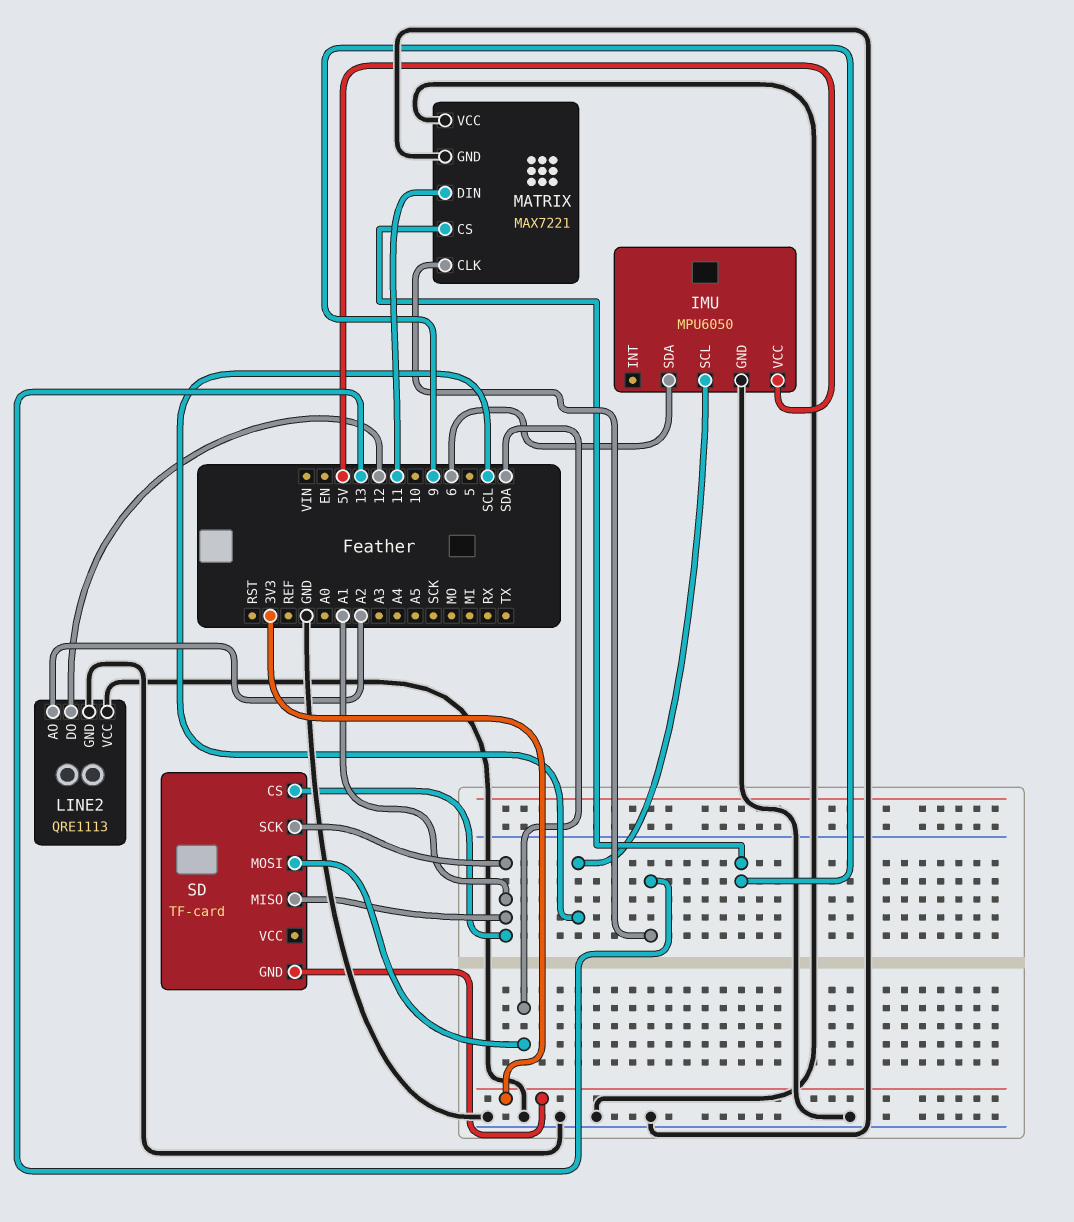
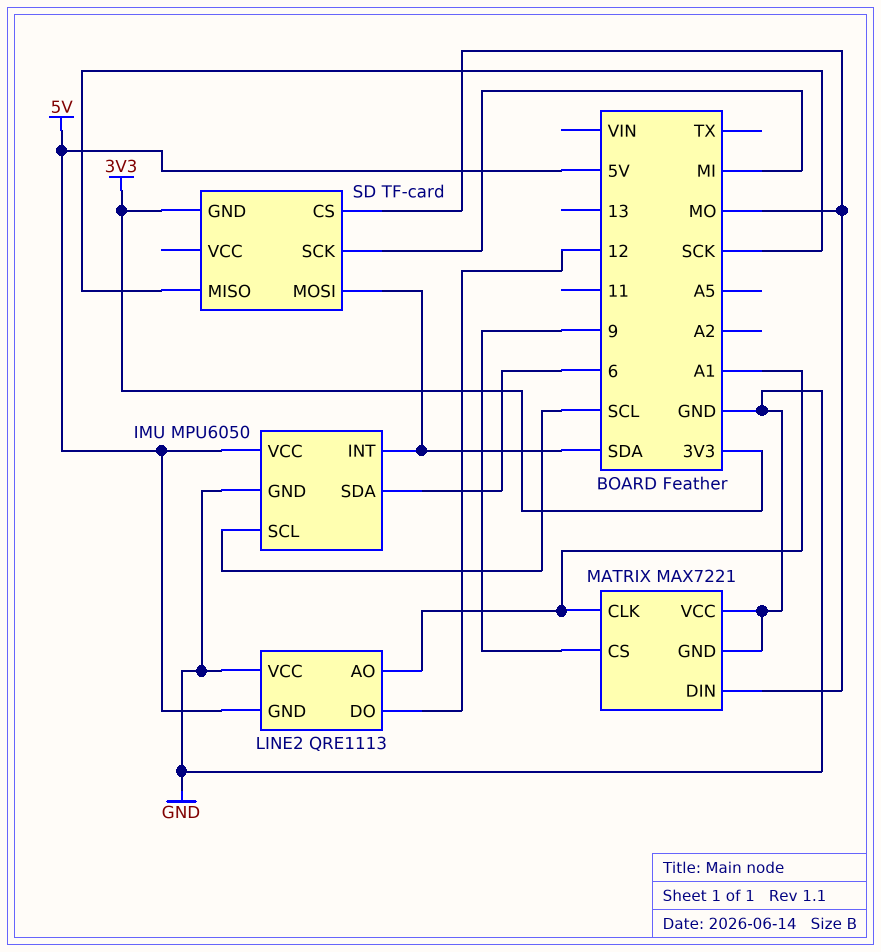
IMU pin INT: none -> SDA
LINE2 pin AO: A2 -> A1
LINE2 pin GND: GND -> 5V
MATRIX pin CLK: 13 -> A1
MATRIX pin DIN: 11 -> MO
SD pin CS: A1 -> MO
SD pin MISO: A1 -> SCK
SD pin SCK: A1 -> MI

